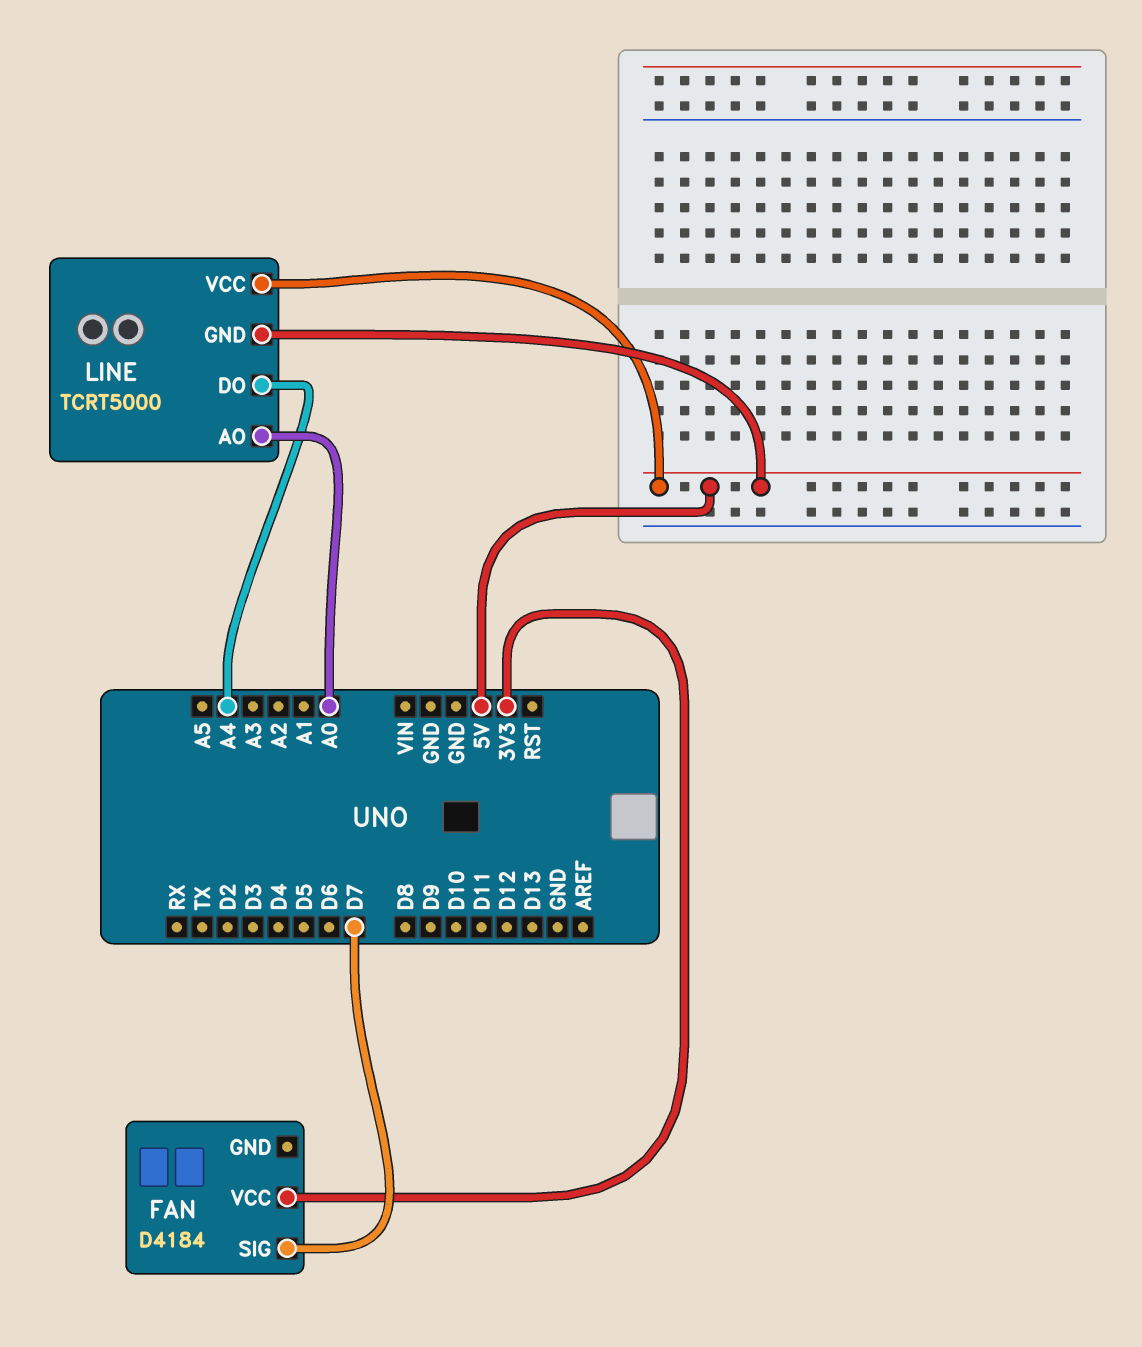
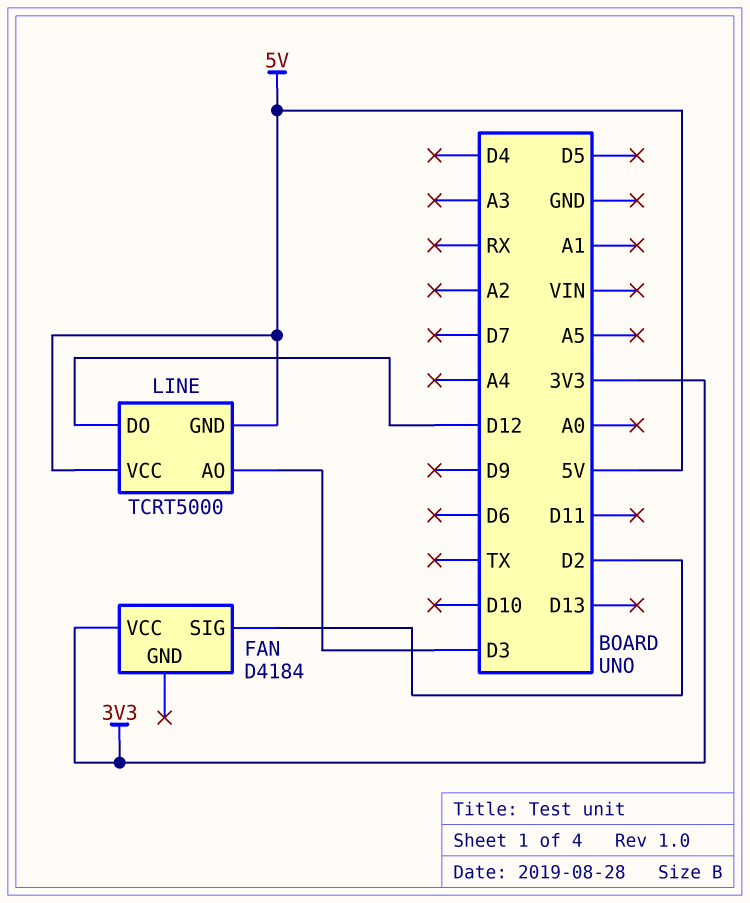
FAN pin SIG: D7 -> D2
LINE pin AO: A0 -> D3
LINE pin DO: A4 -> D12

